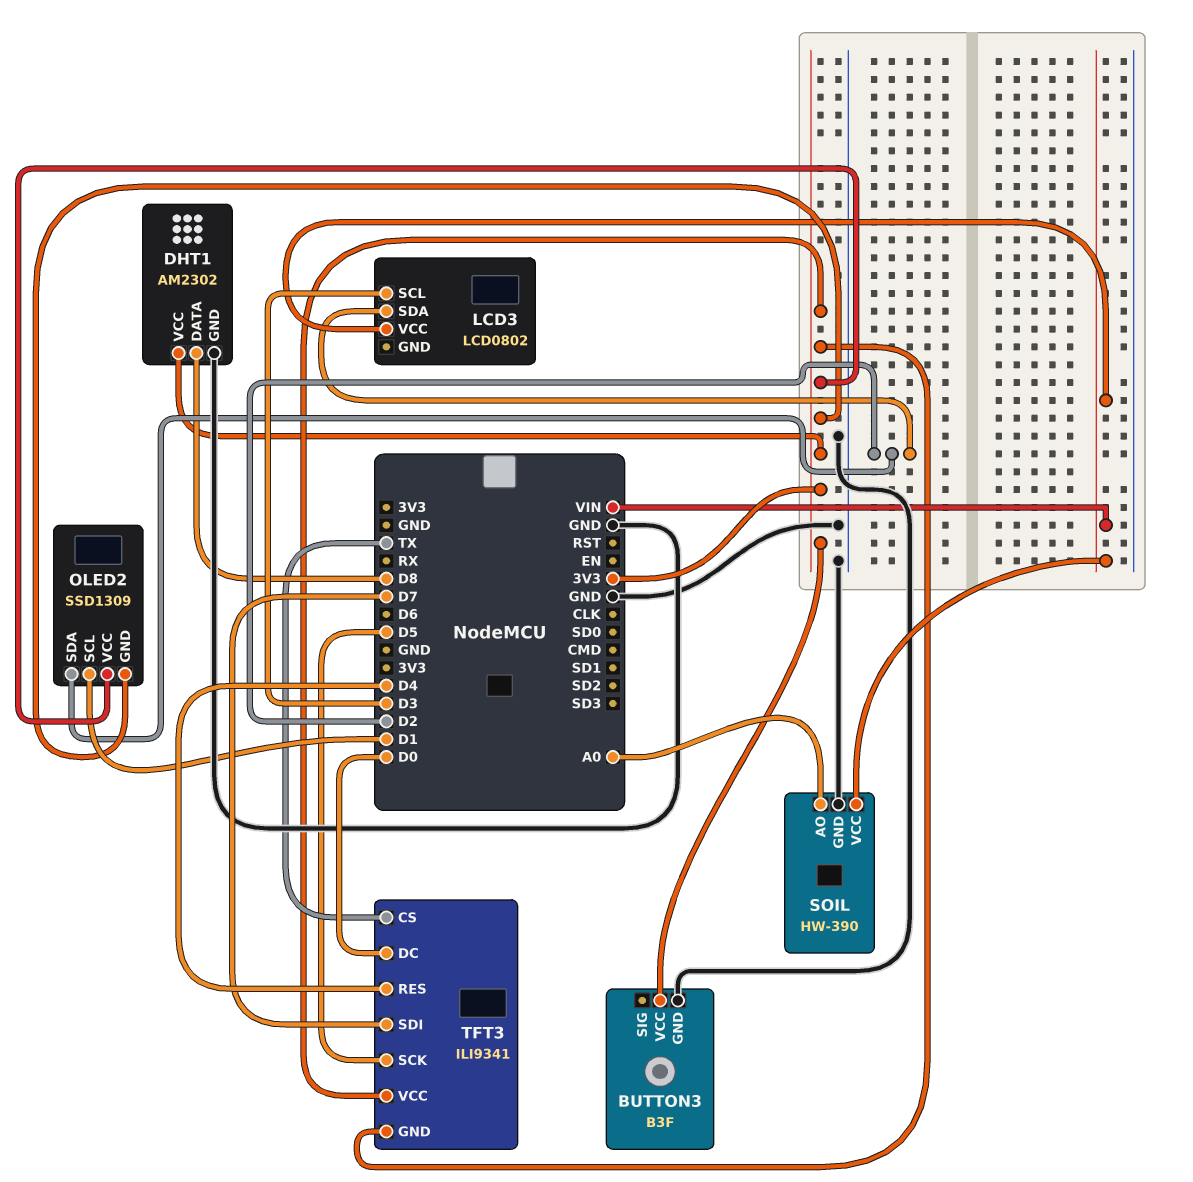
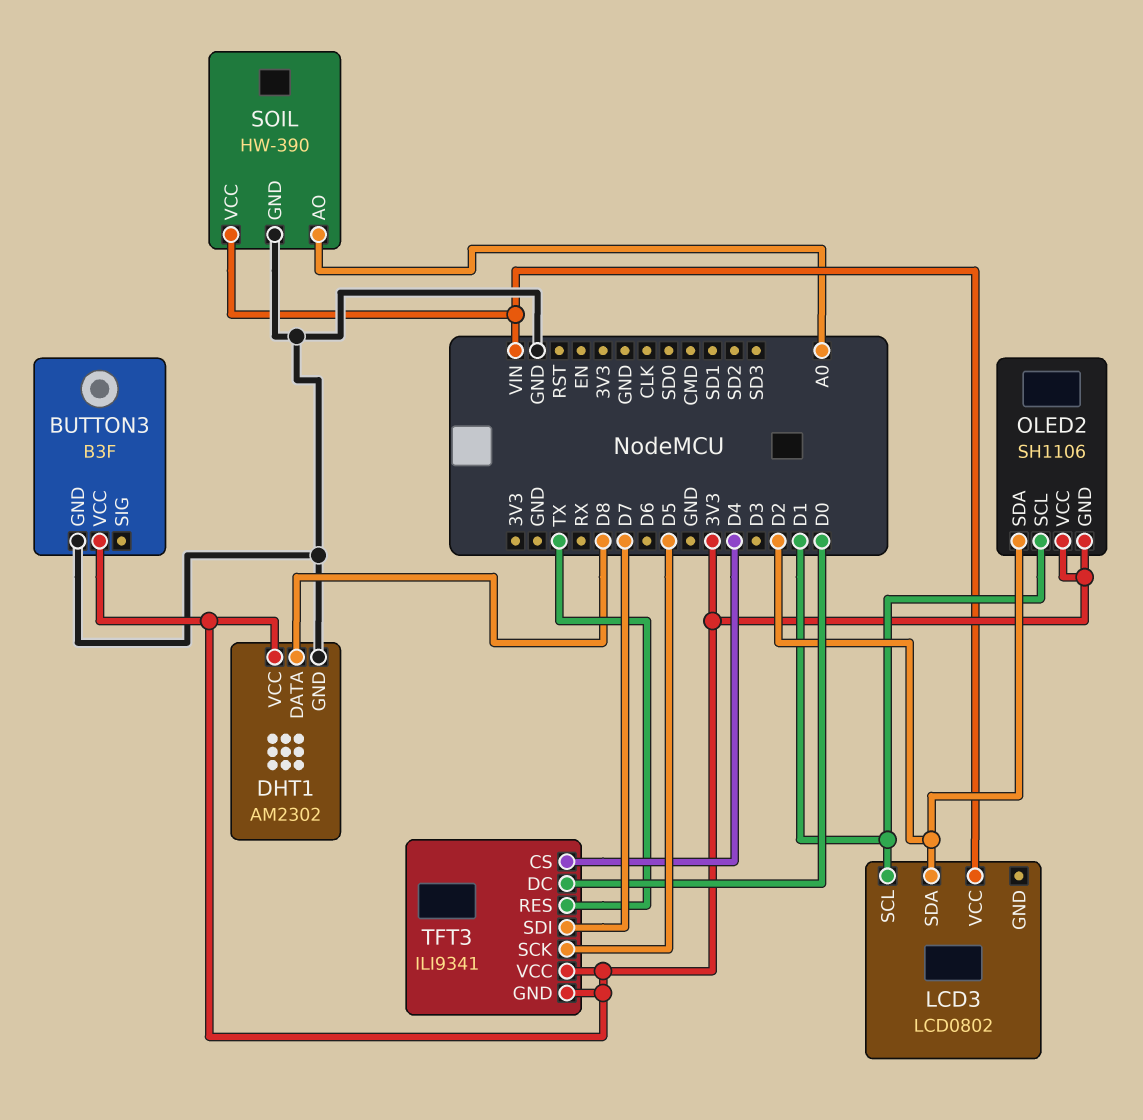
LCD3 pin SCL: D3 -> D1
OLED2: SSD1309 -> SH1106
TFT3 pin CS: TX -> D4
TFT3 pin RES: D4 -> TX

